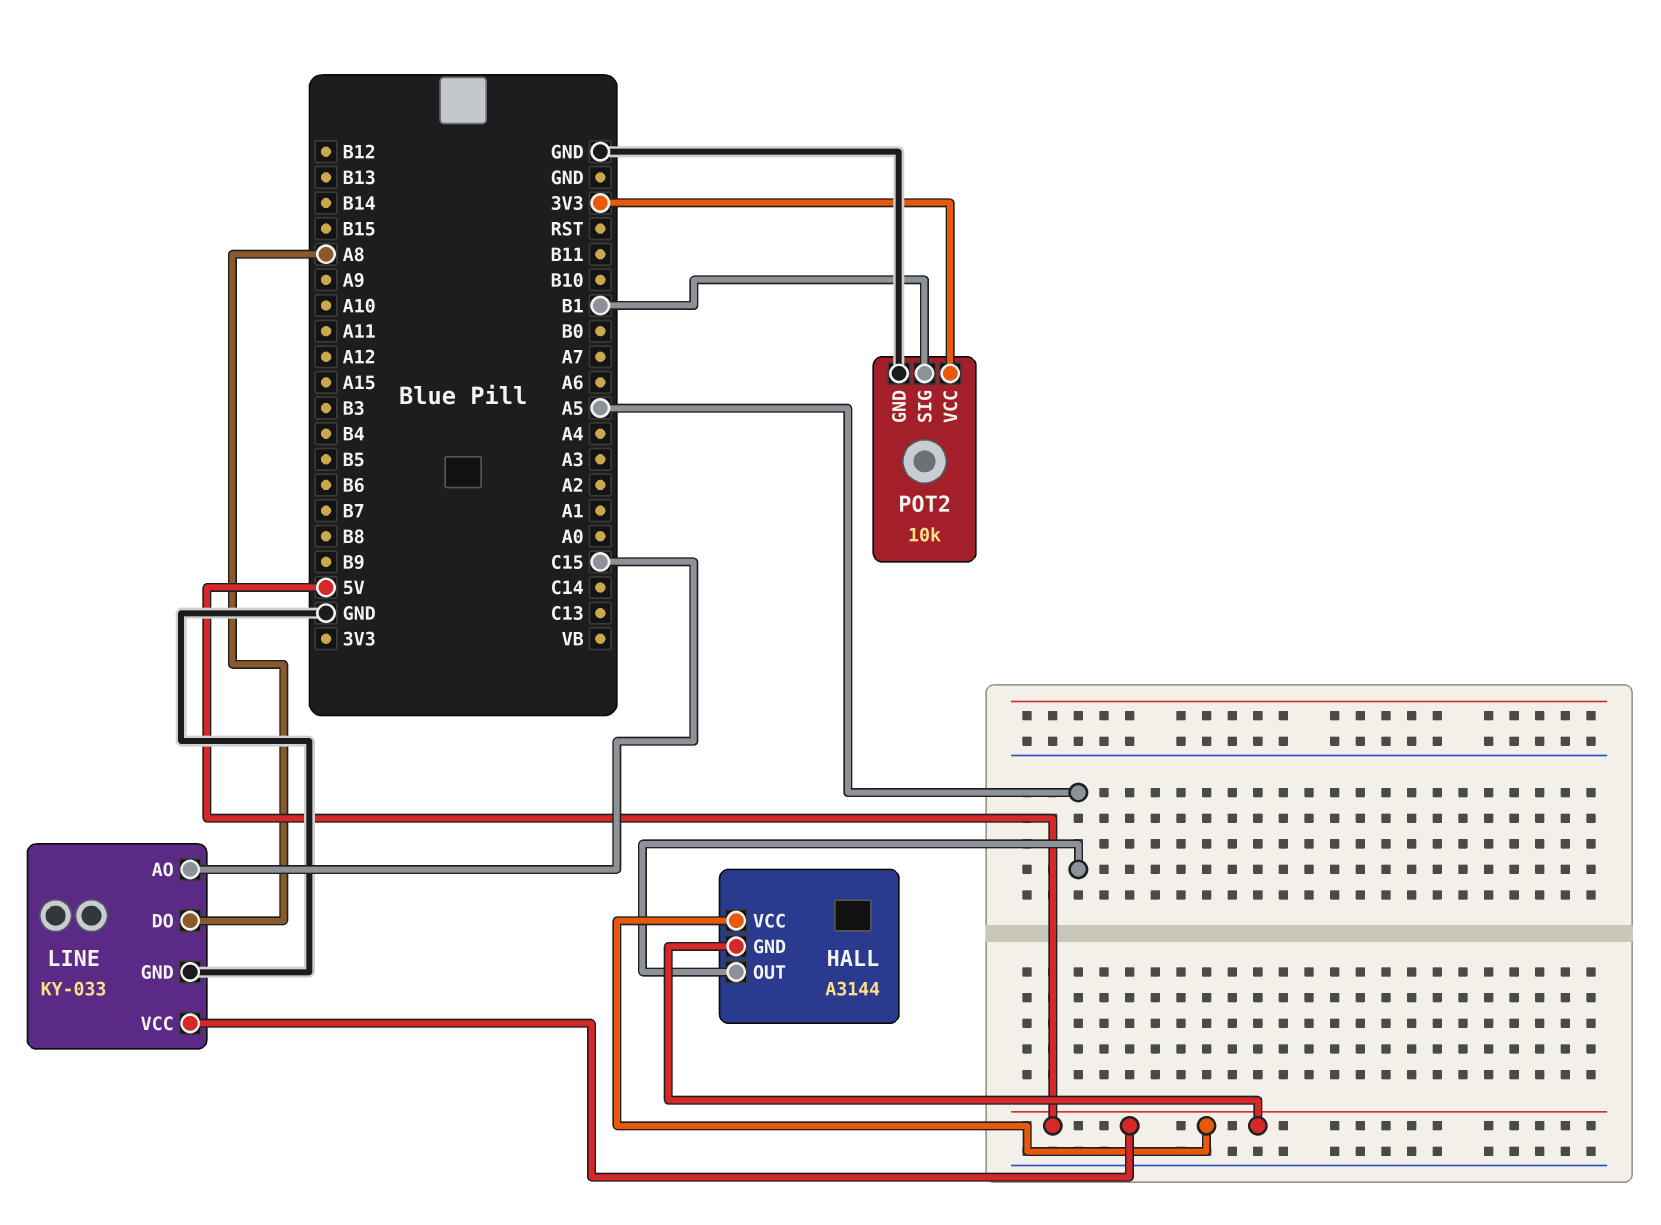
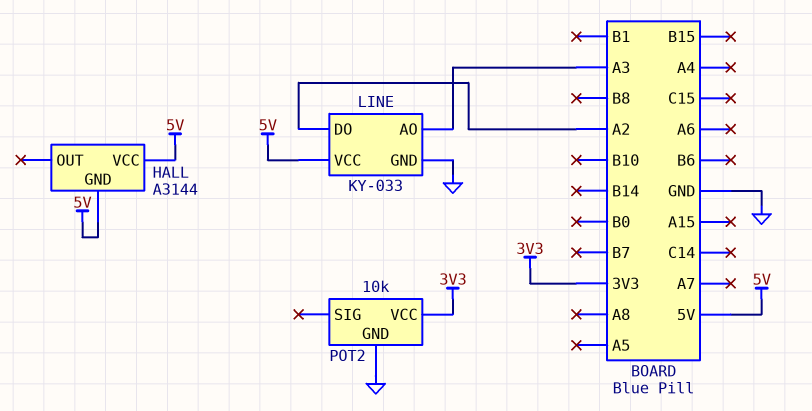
HALL pin OUT: A5 -> none
LINE pin AO: C15 -> A3
LINE pin DO: A8 -> A2
POT2 pin SIG: B1 -> none

